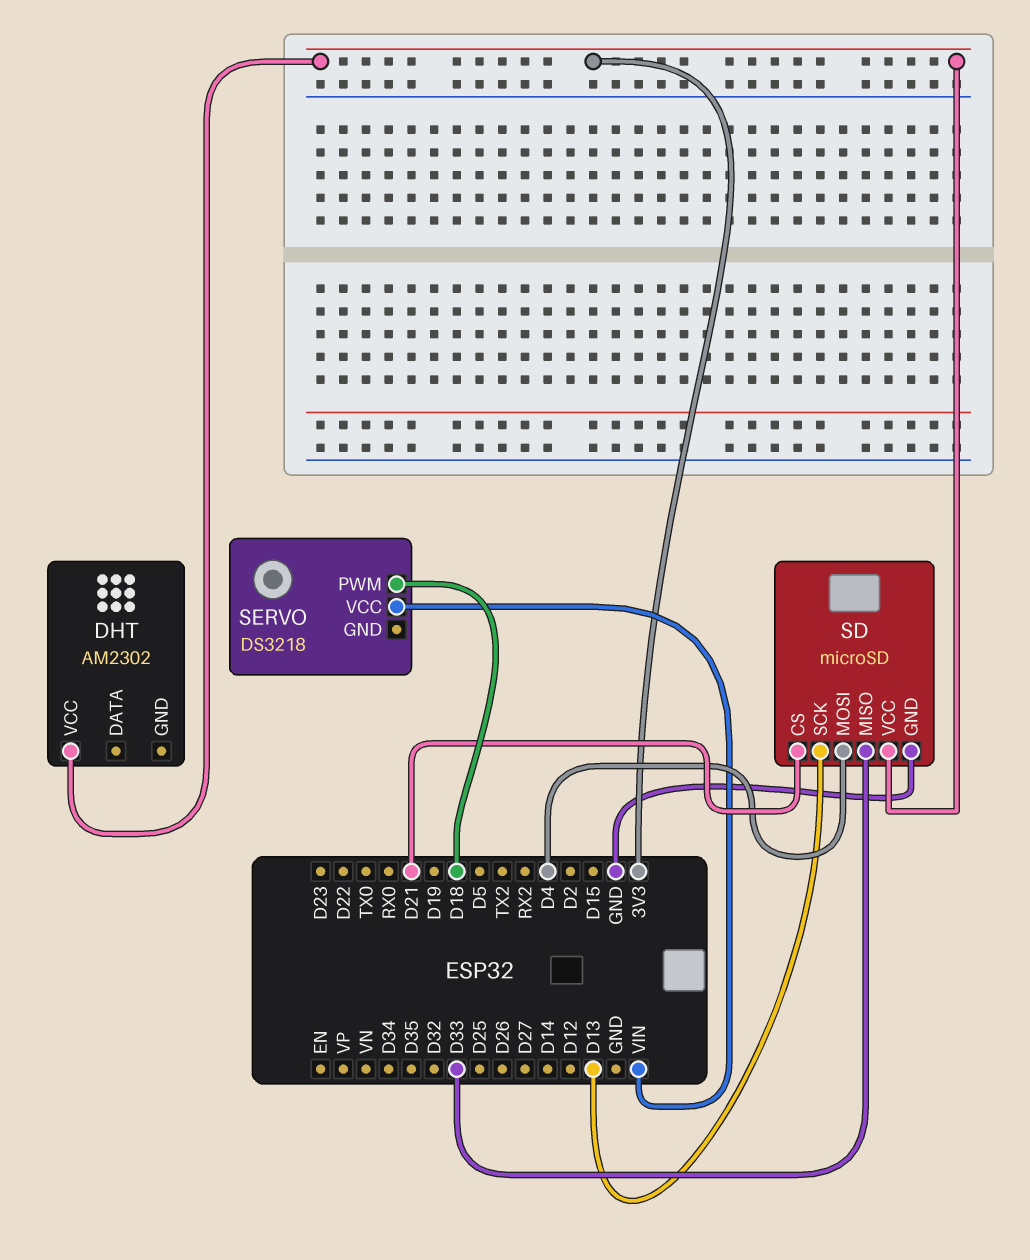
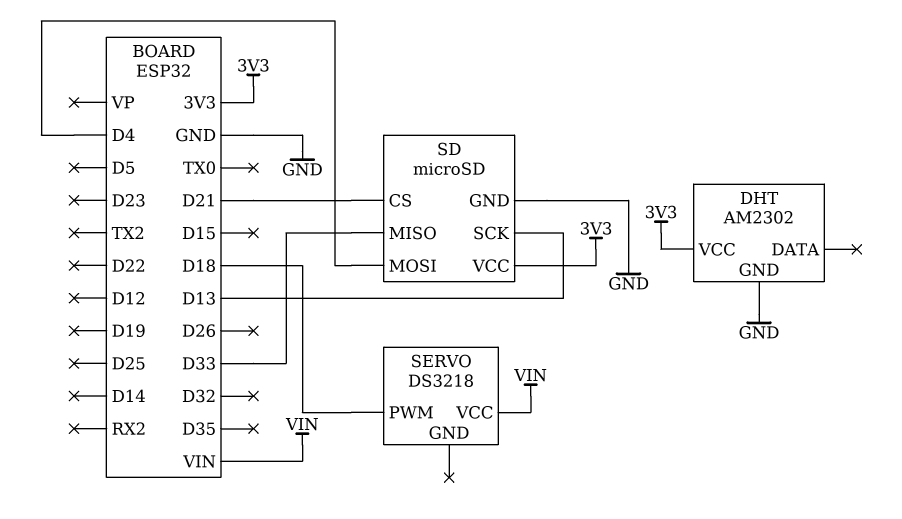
DHT pin GND: none -> GND

